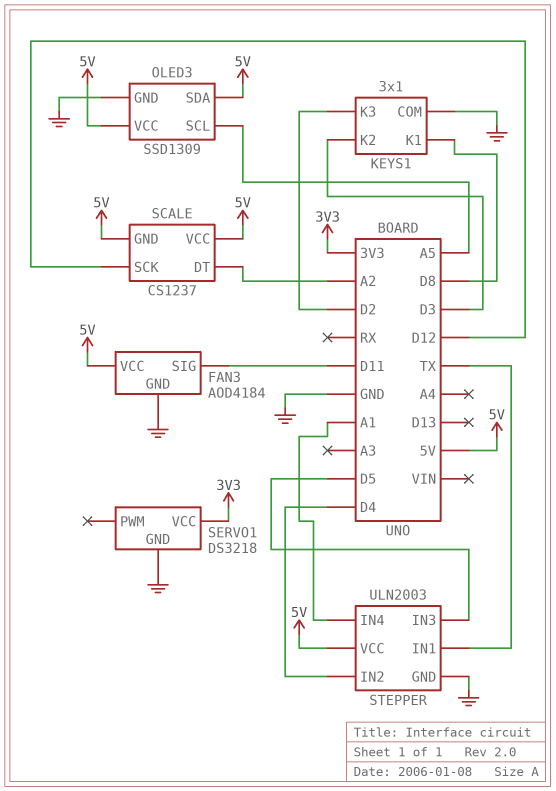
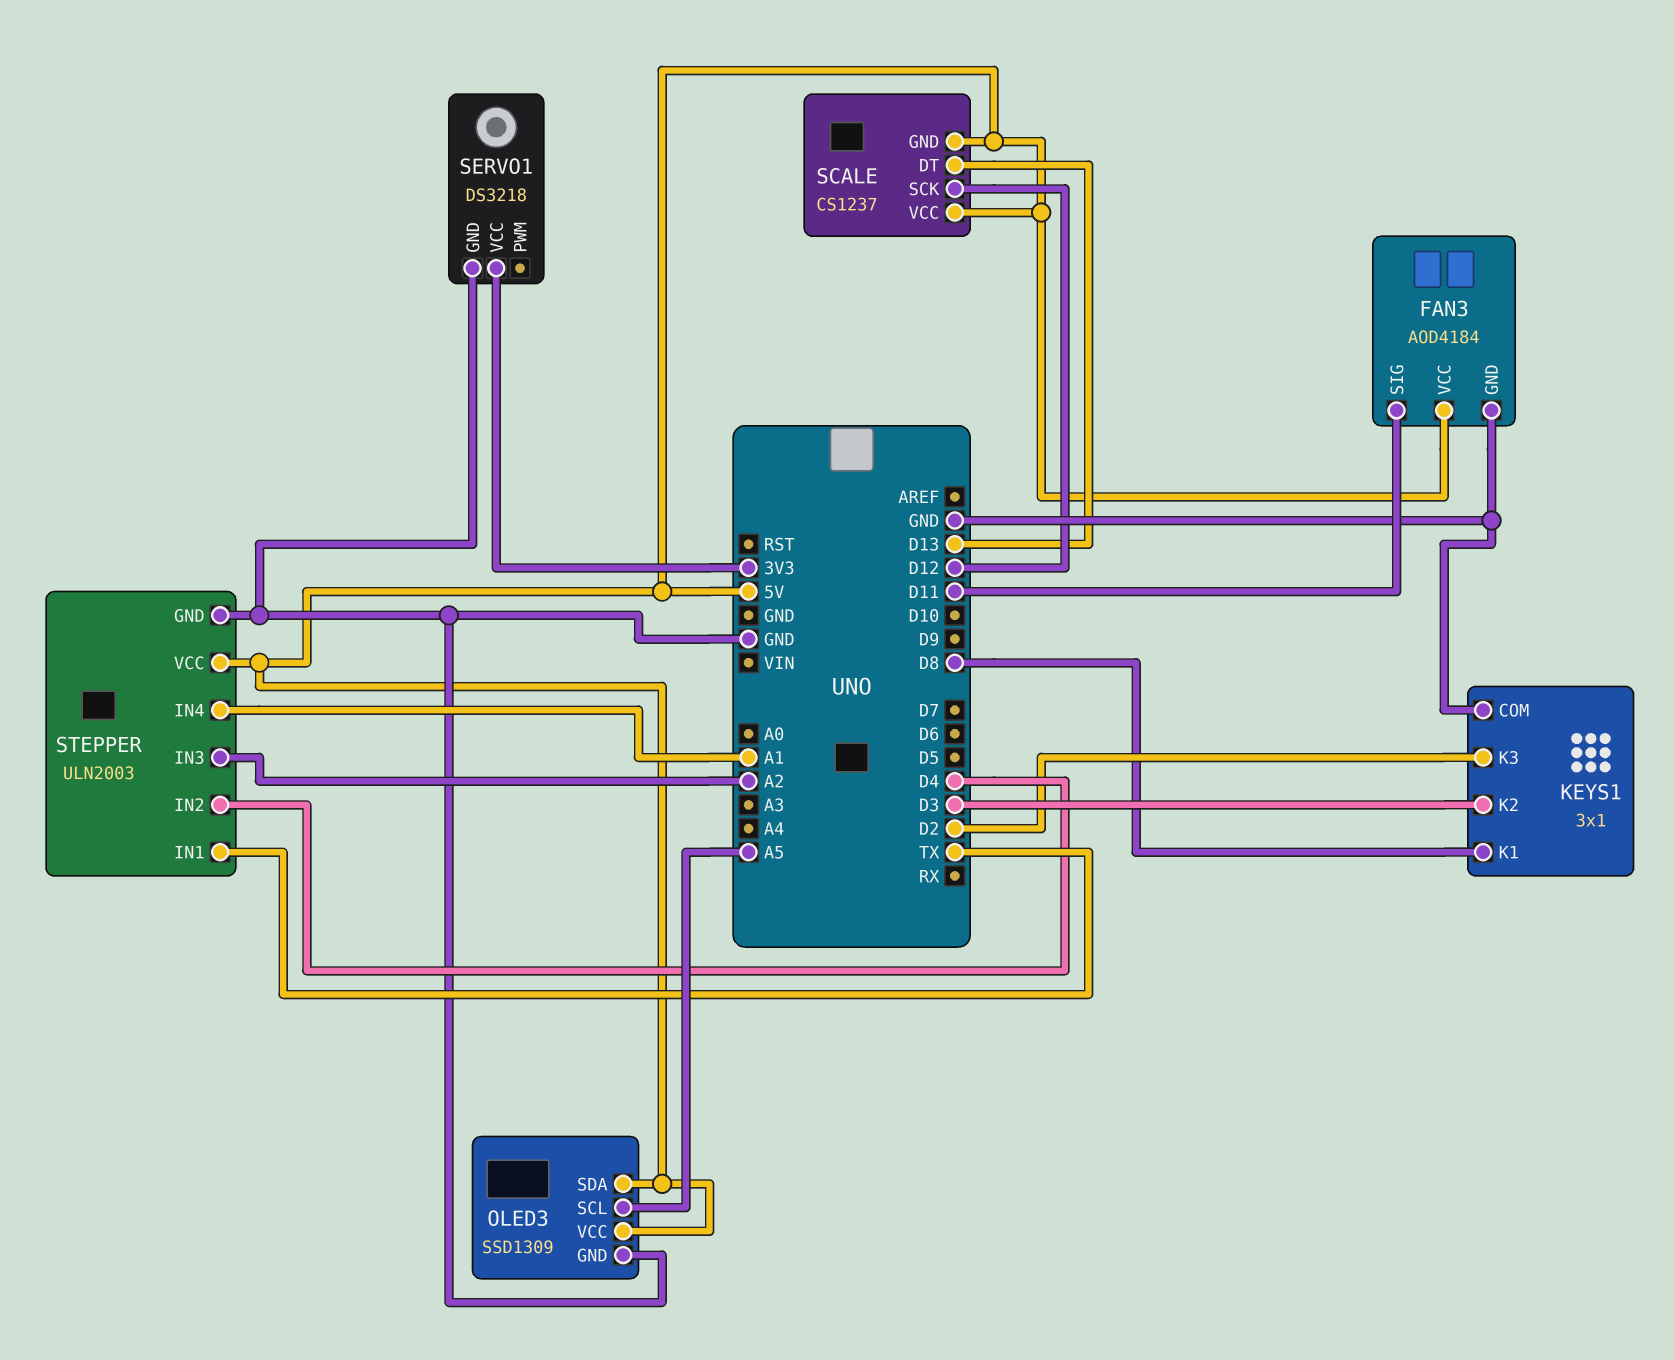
SCALE pin DT: A2 -> D13
STEPPER pin IN3: D5 -> A2

